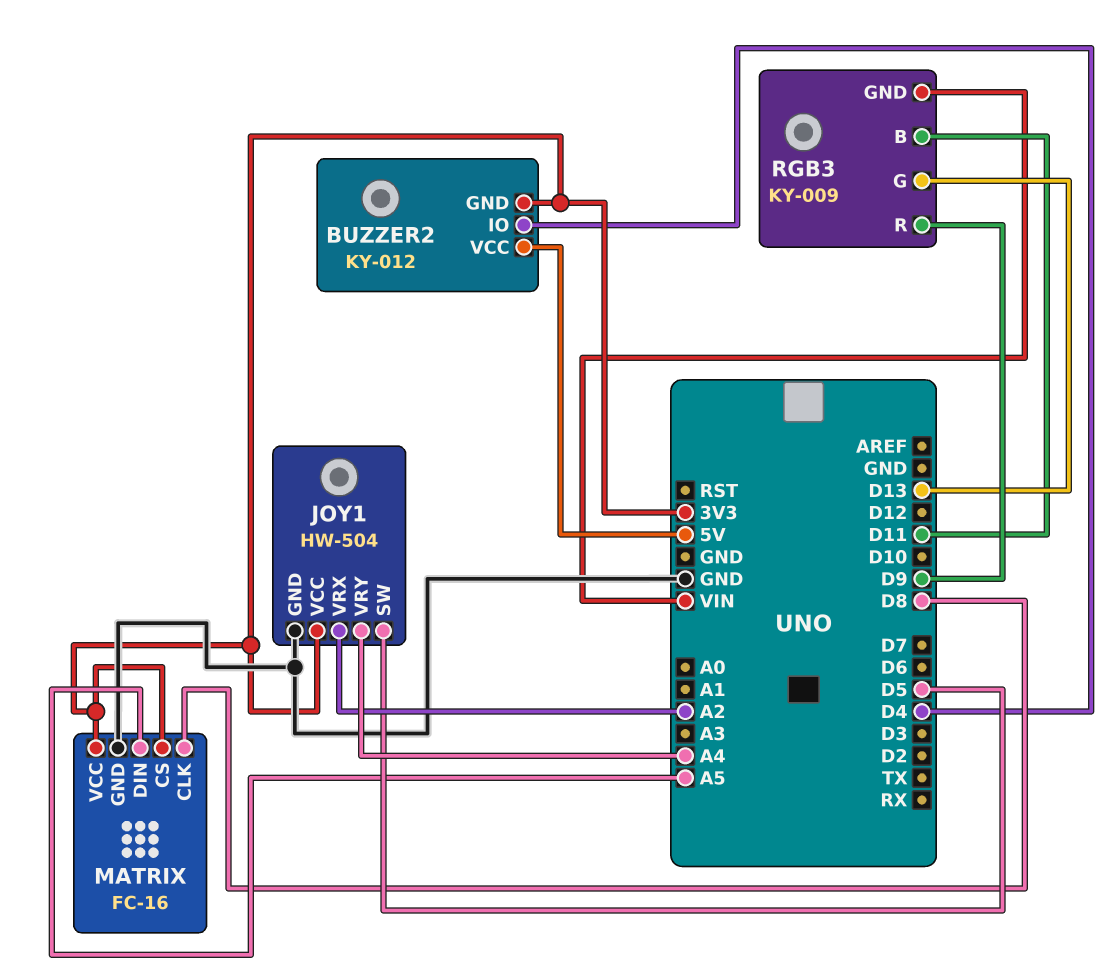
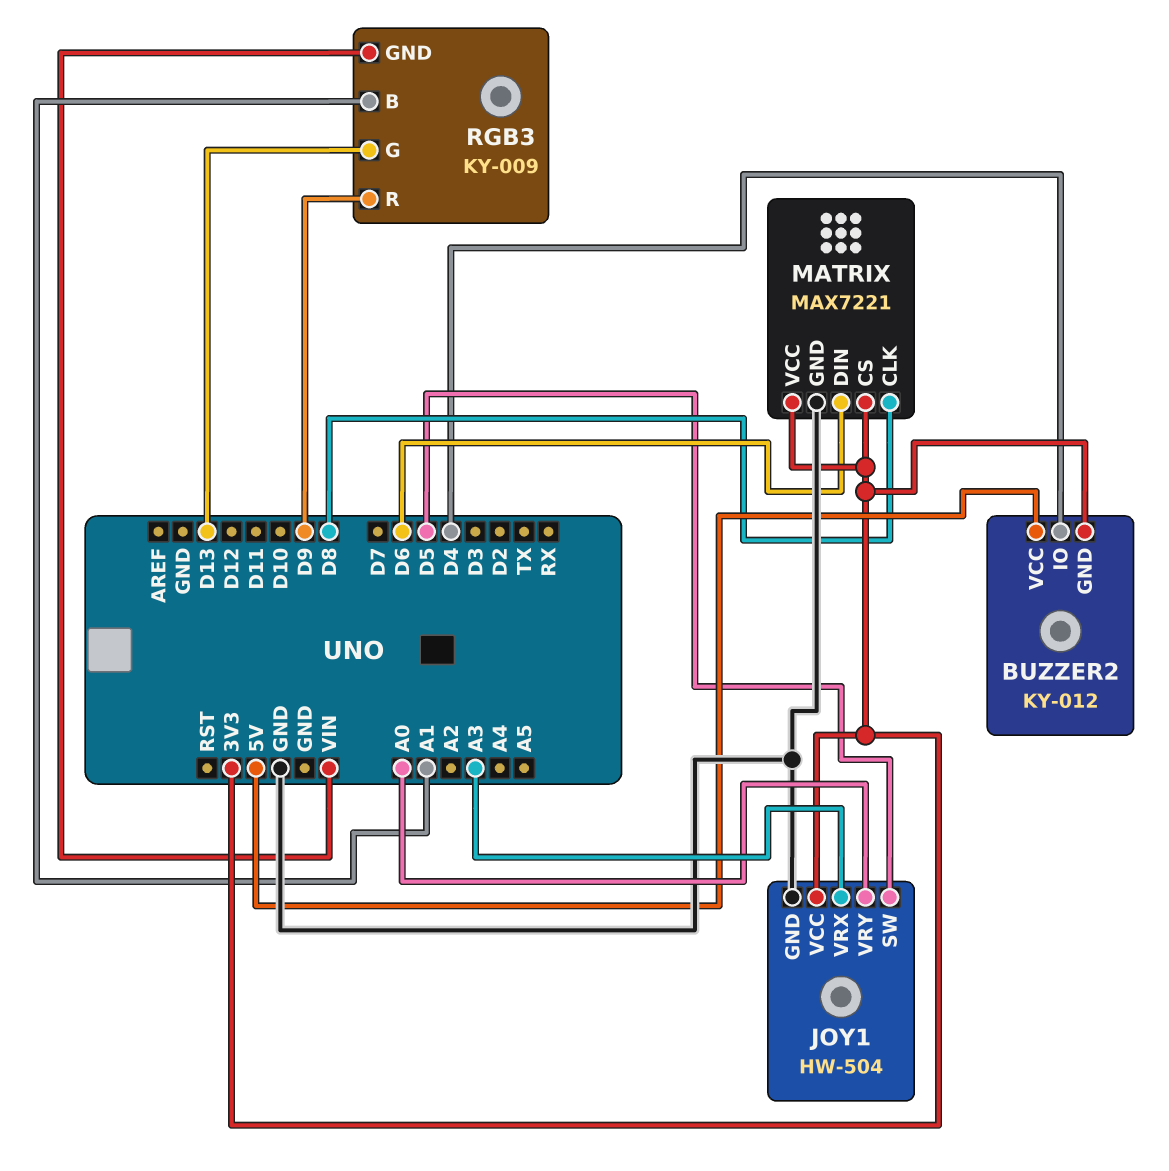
JOY1 pin VRX: A2 -> A3
JOY1 pin VRY: A4 -> A0
MATRIX: FC-16 -> MAX7221
MATRIX pin DIN: A5 -> D6
RGB3 pin B: D11 -> A1

